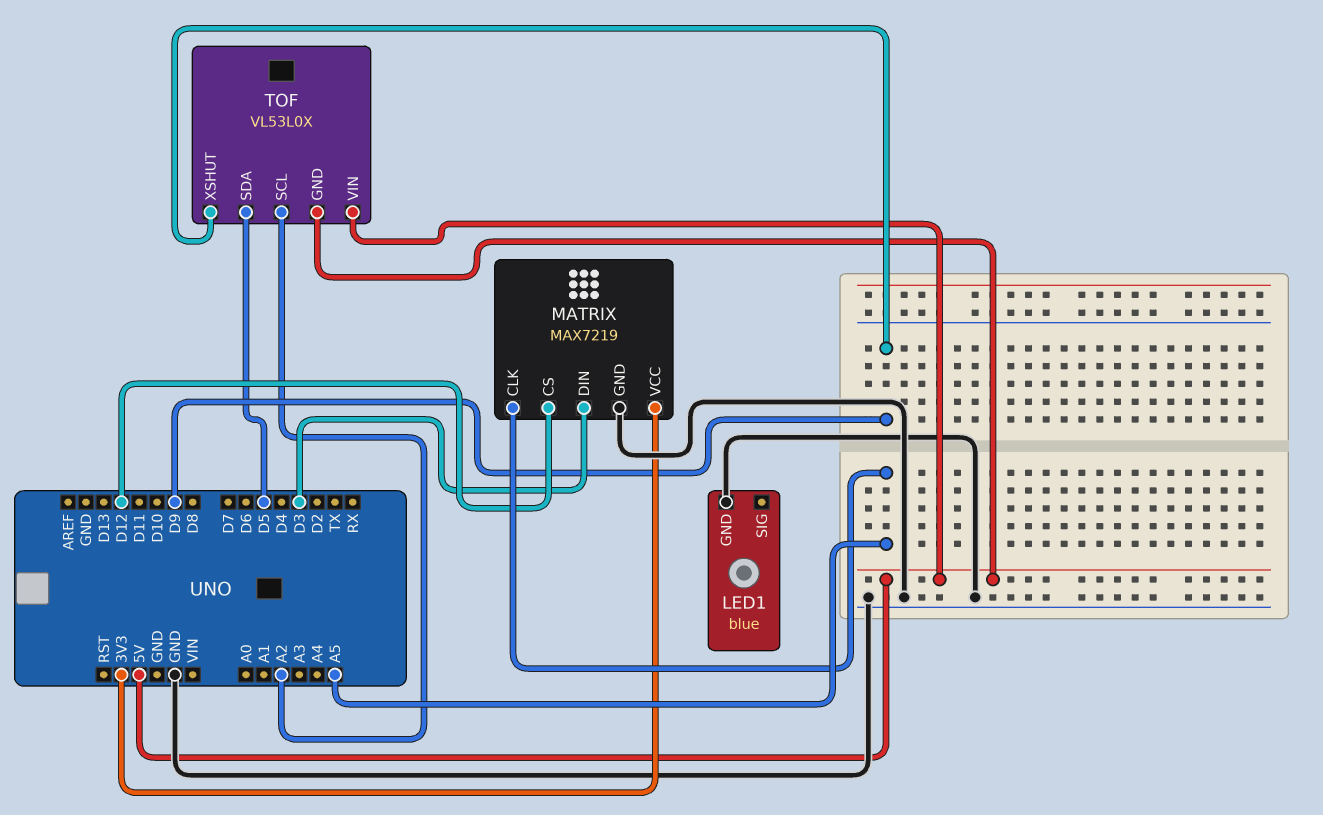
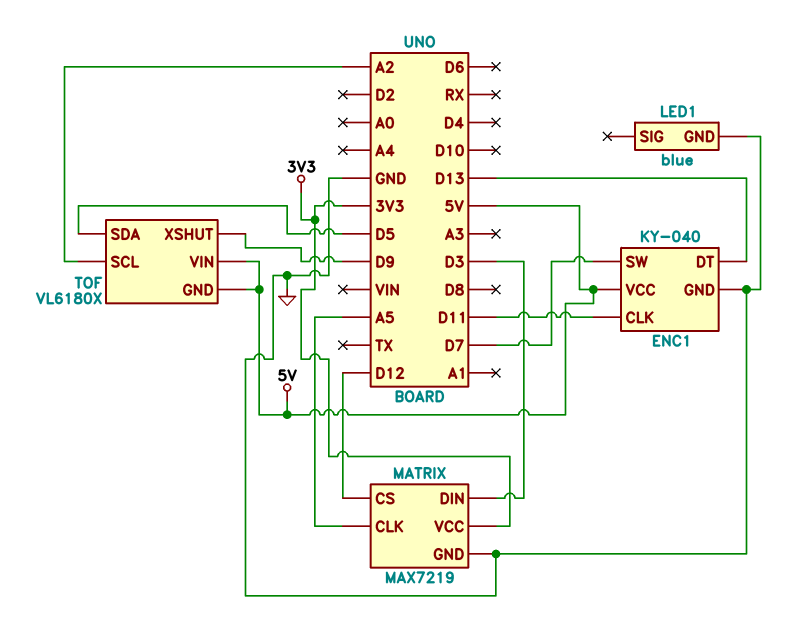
ENC1: none -> KY-040
ENC1 pin CLK: none -> D11
ENC1 pin DT: none -> D13
ENC1 pin GND: none -> GND
ENC1 pin SW: none -> D7
ENC1 pin VCC: none -> 5V
TOF: VL53L0X -> VL6180X

